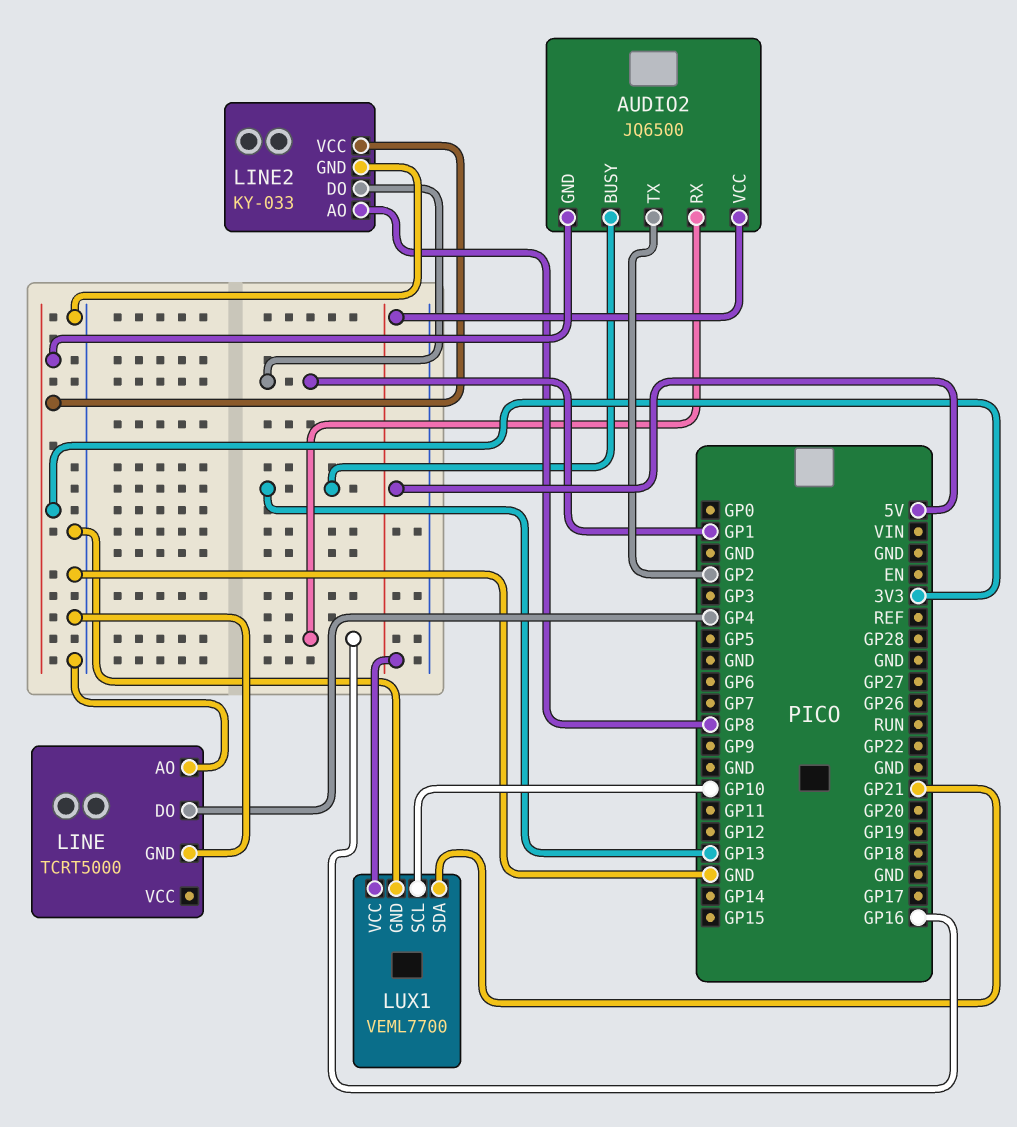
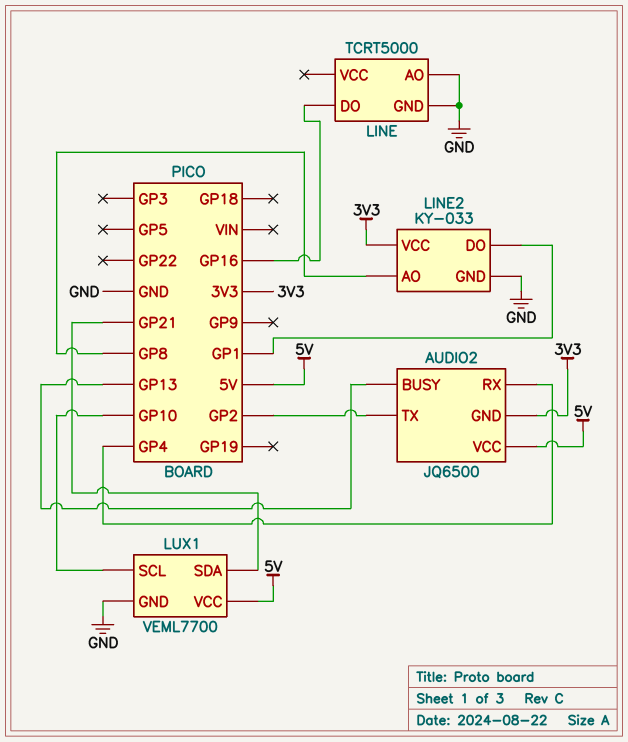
AUDIO2 pin RX: GP16 -> GP4
LINE pin DO: GP4 -> GP16

